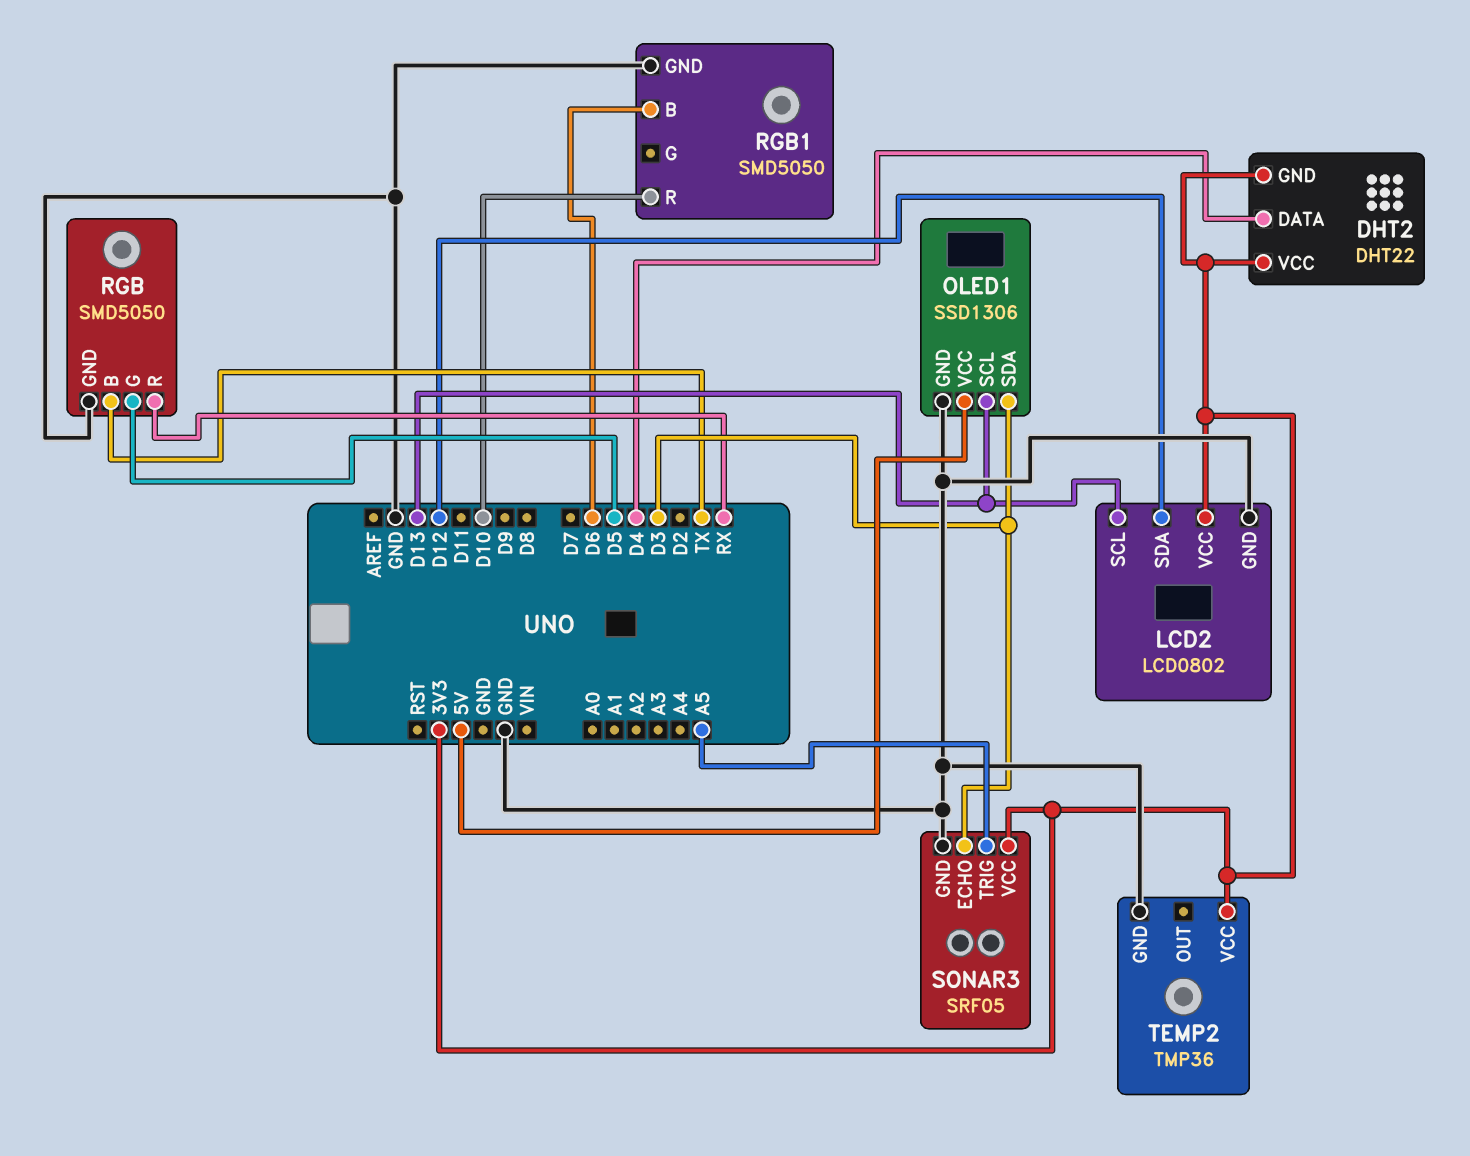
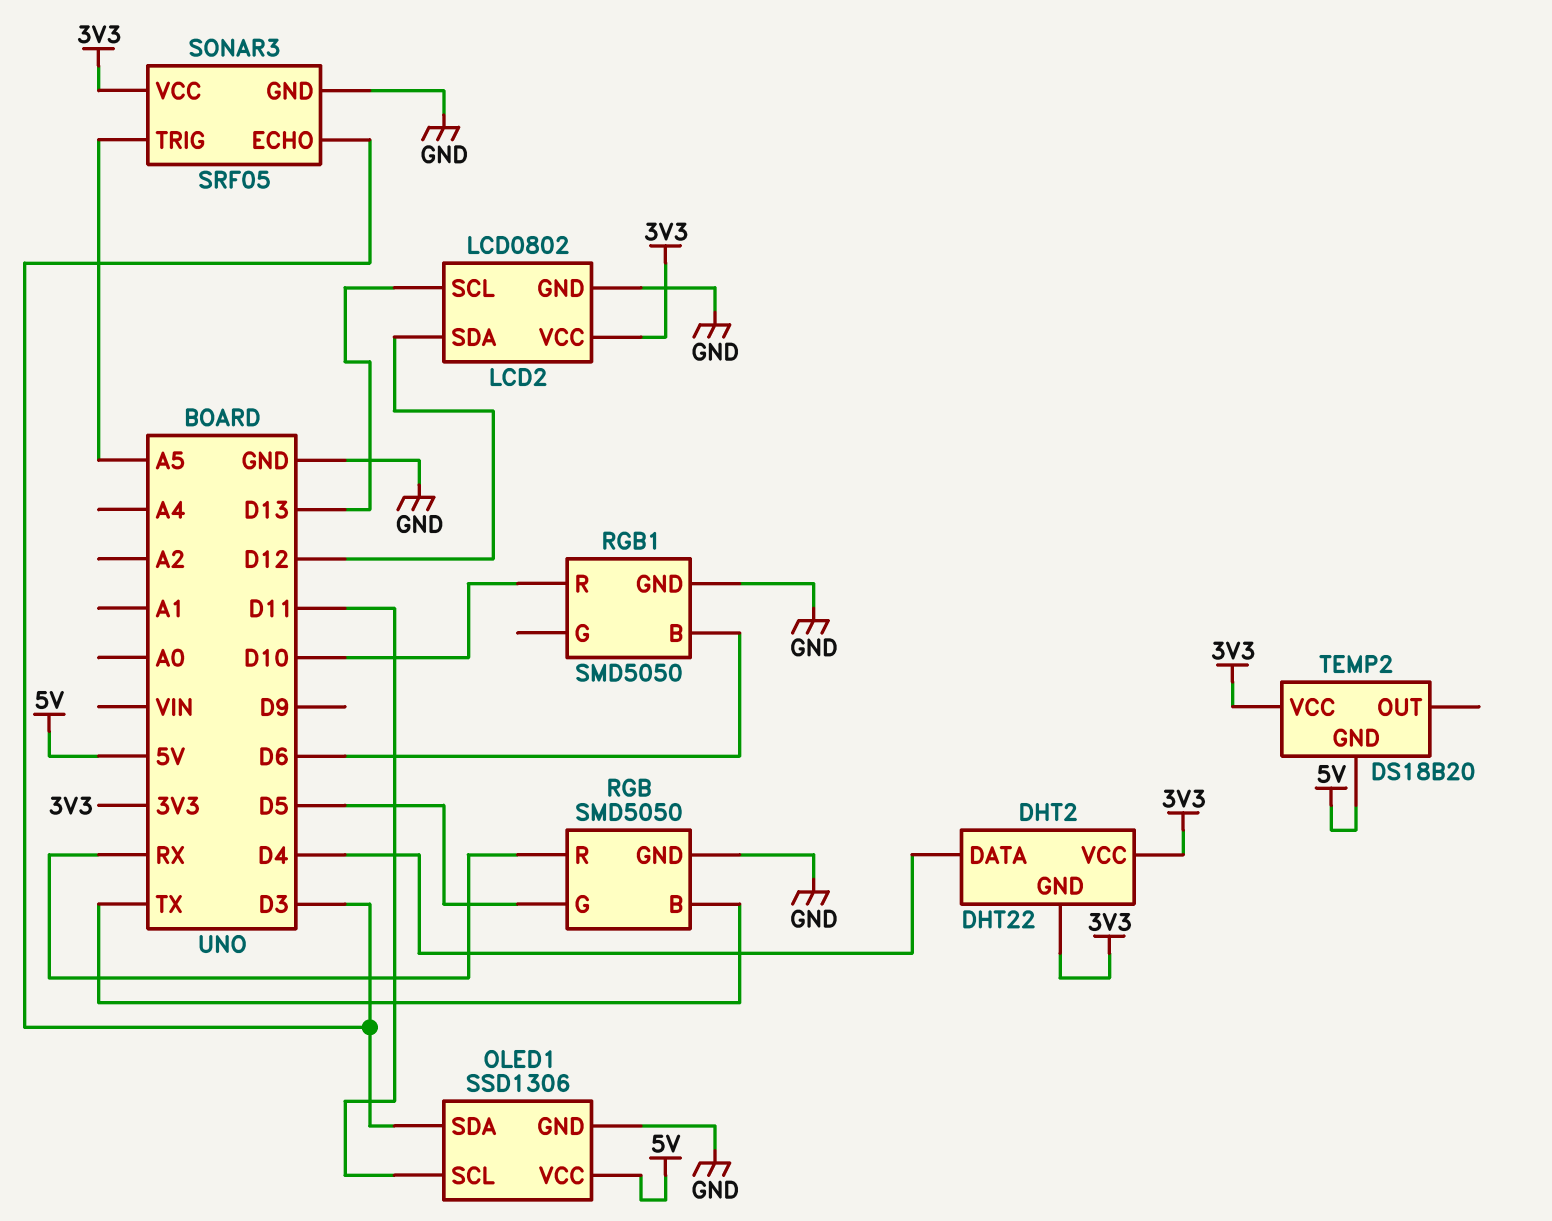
OLED1 pin SCL: D13 -> D11
TEMP2: TMP36 -> DS18B20
TEMP2 pin GND: GND -> 5V

